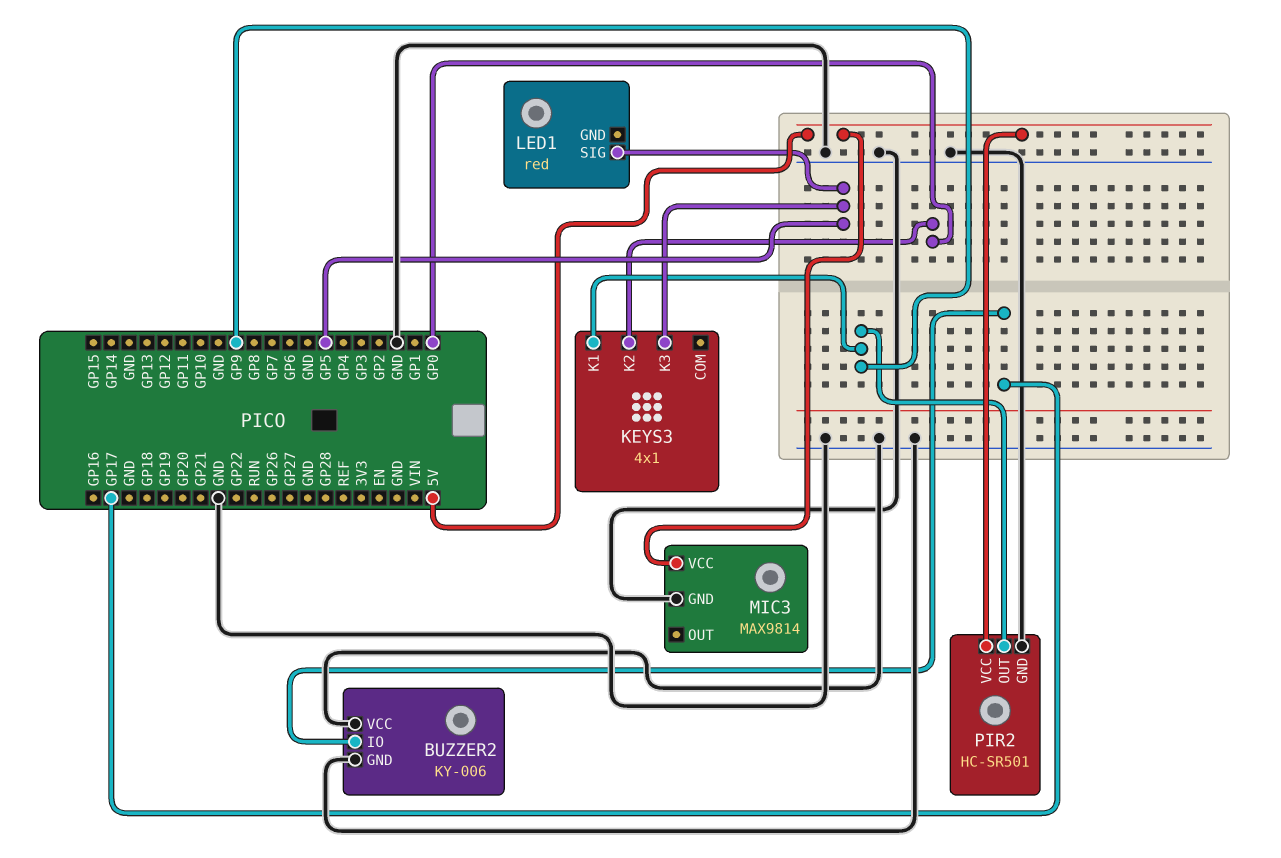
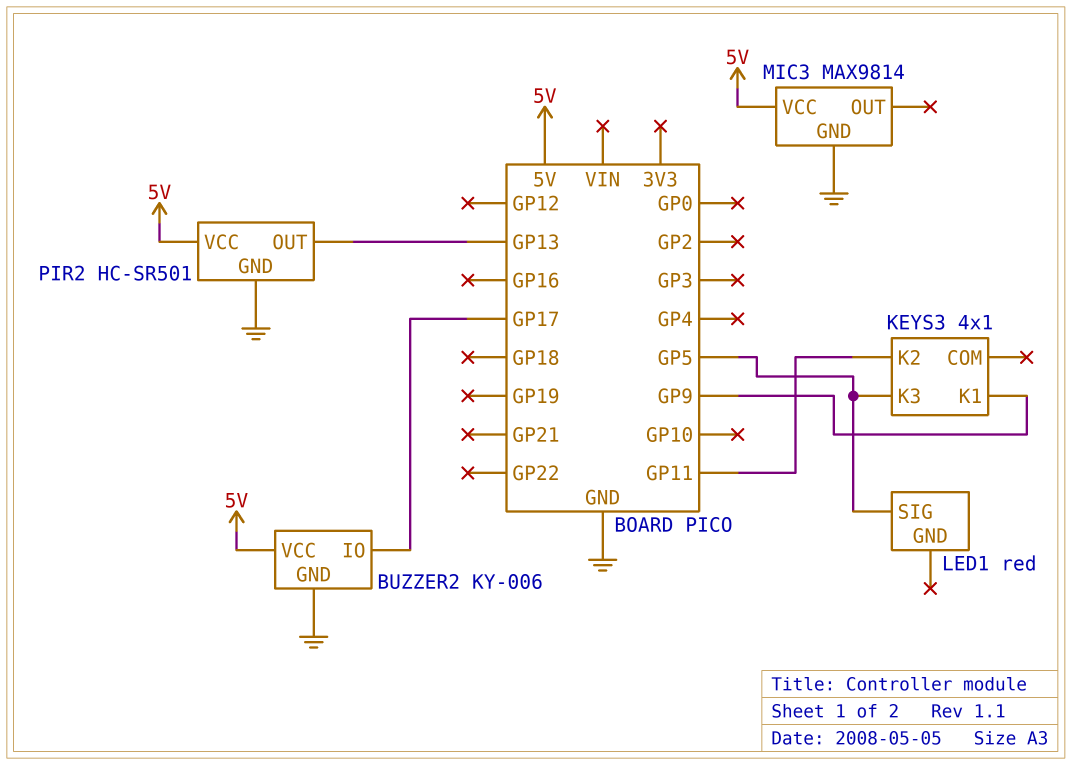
BUZZER2 pin VCC: GND -> 5V
KEYS3 pin K2: GP0 -> GP11
PIR2 pin OUT: GP9 -> GP13

